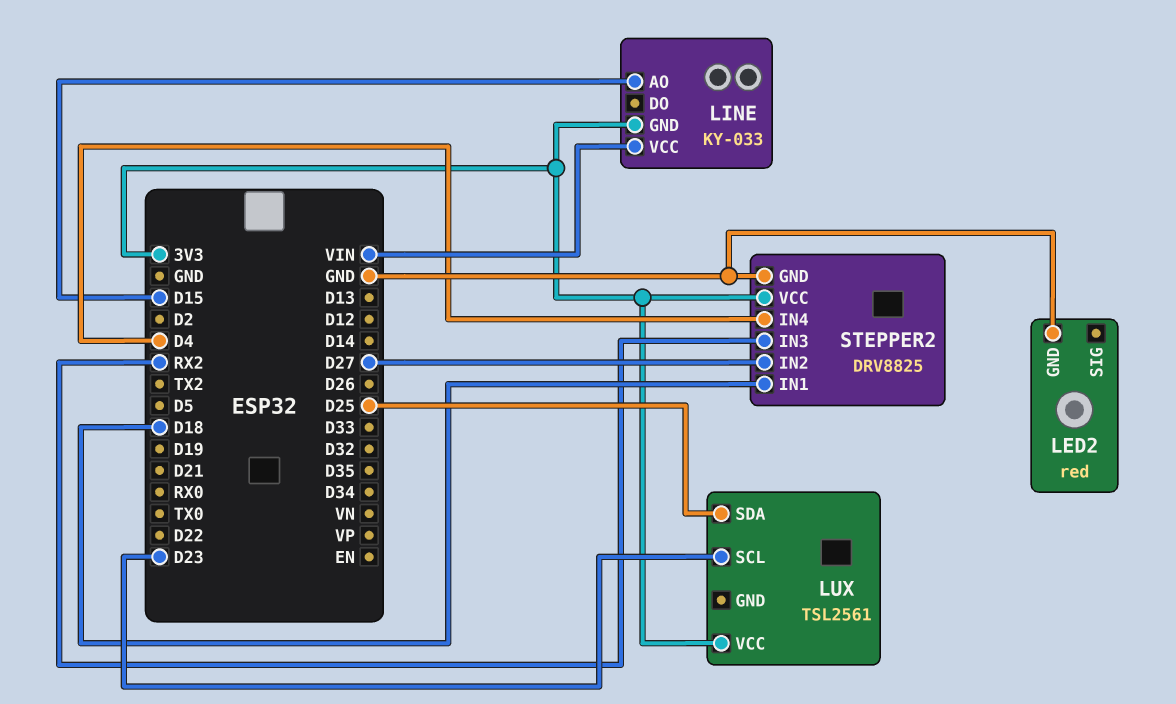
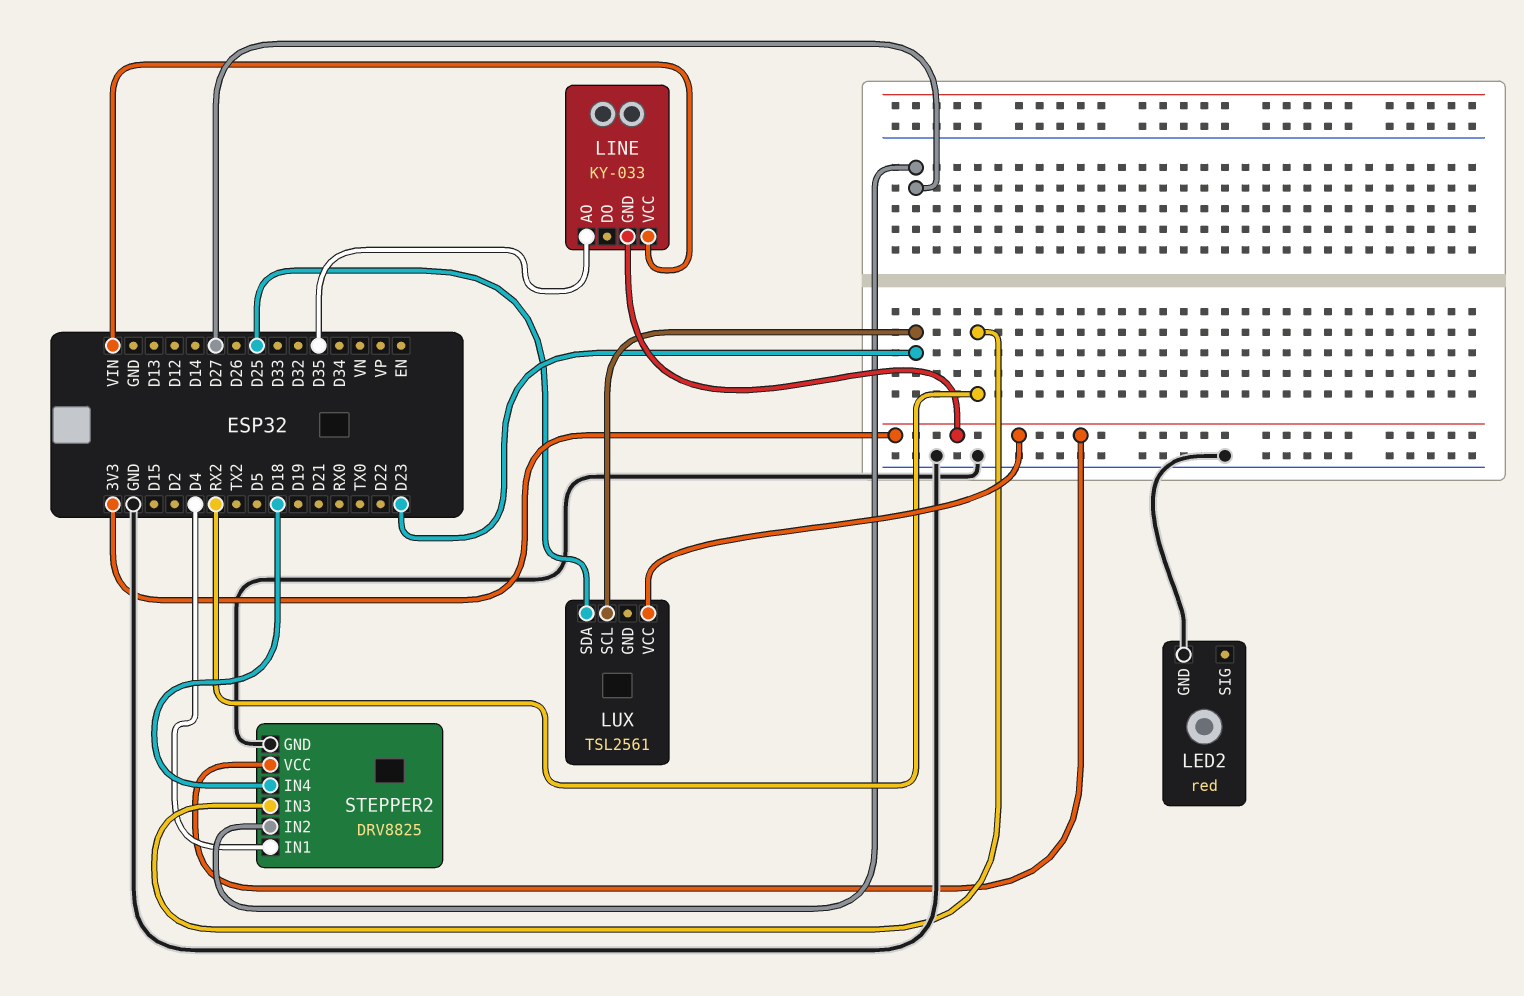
LINE pin AO: D15 -> D35
STEPPER2 pin IN1: D18 -> D4
STEPPER2 pin IN4: D4 -> D18

